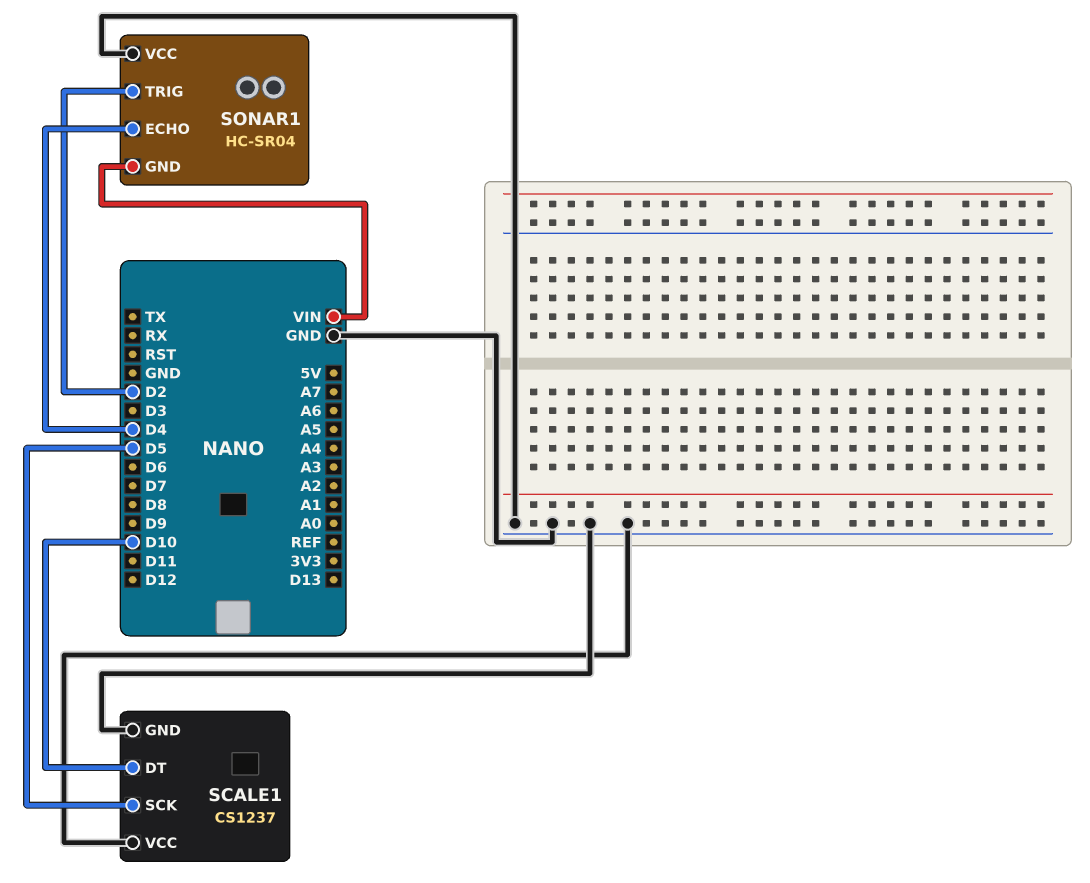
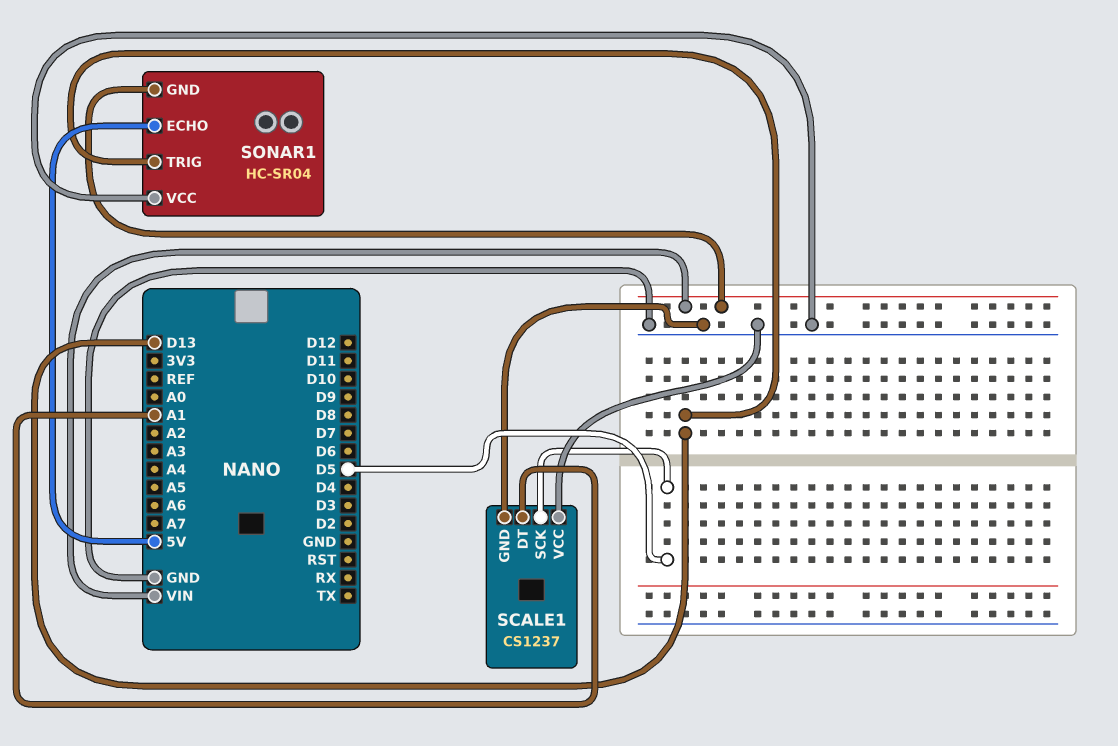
SCALE1 pin DT: D10 -> A1
SONAR1 pin ECHO: D4 -> 5V
SONAR1 pin TRIG: D2 -> D13

